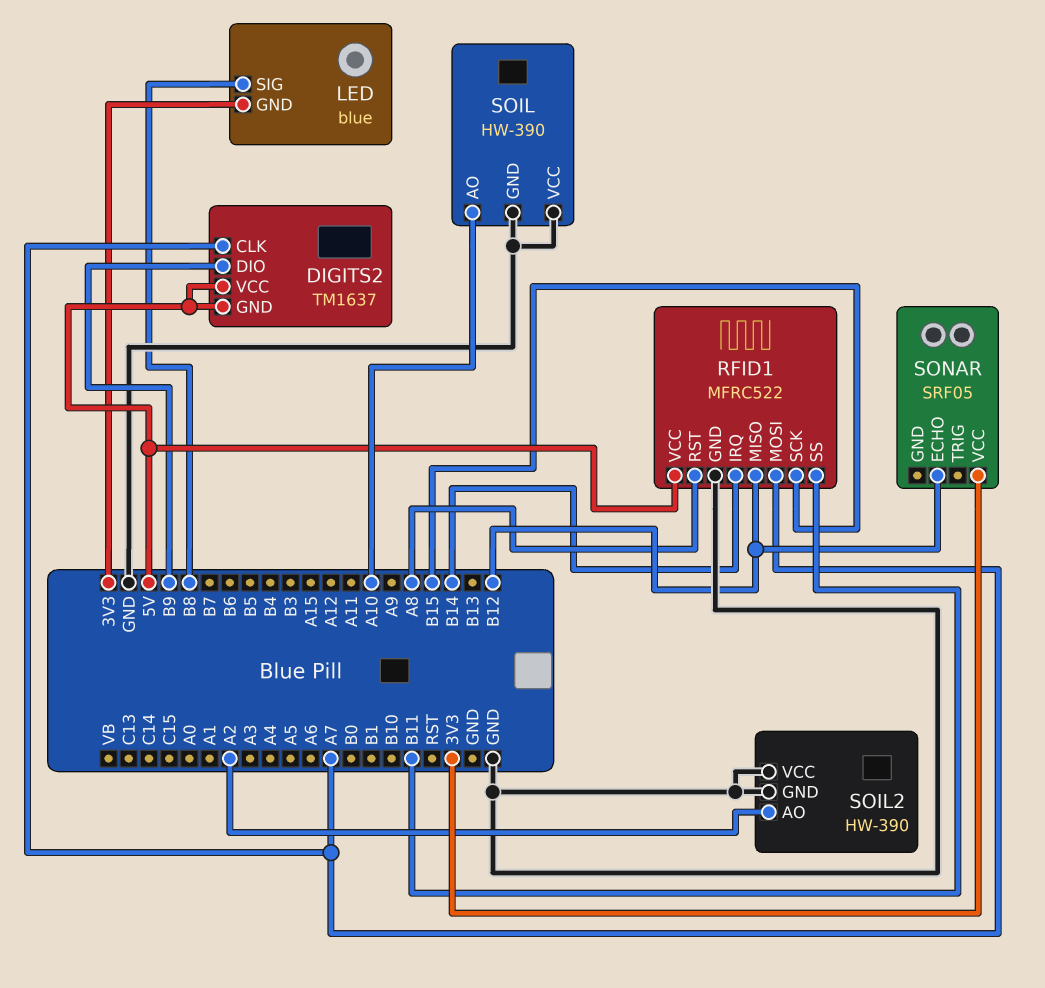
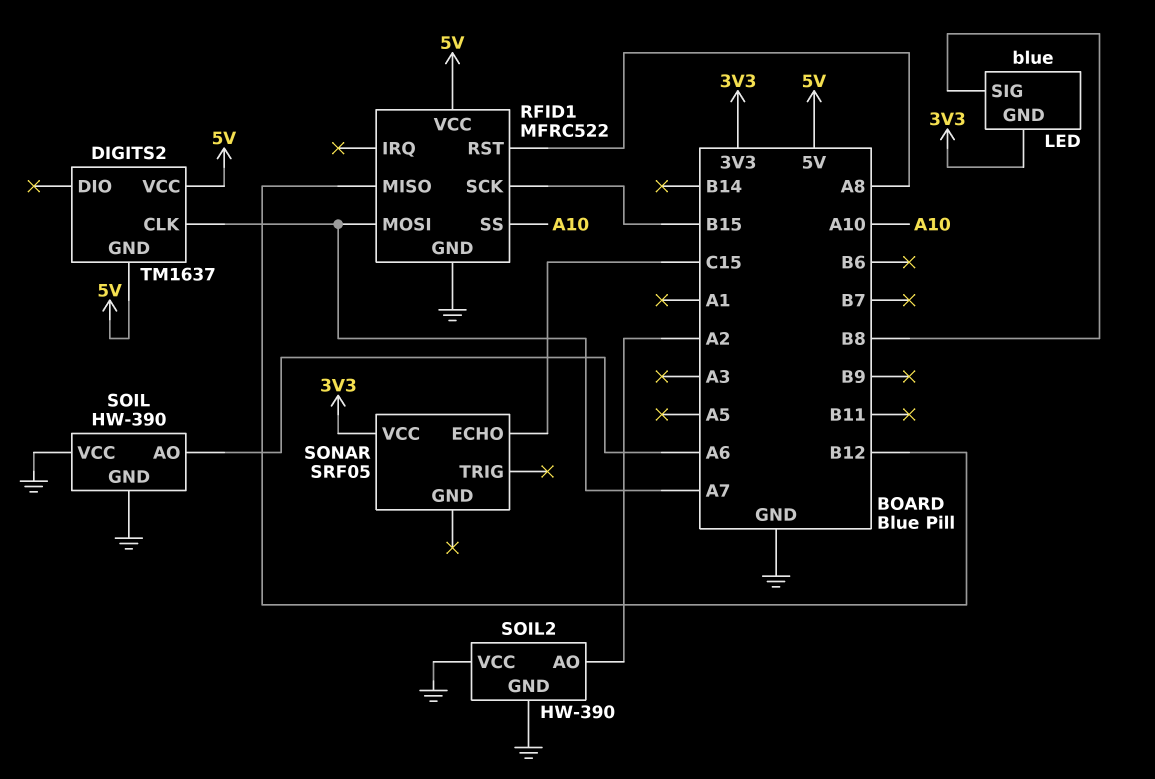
DIGITS2 pin DIO: B9 -> none
RFID1 pin IRQ: B14 -> none
RFID1 pin SS: B11 -> A10
SOIL pin AO: A10 -> A6
SONAR pin ECHO: B12 -> C15

